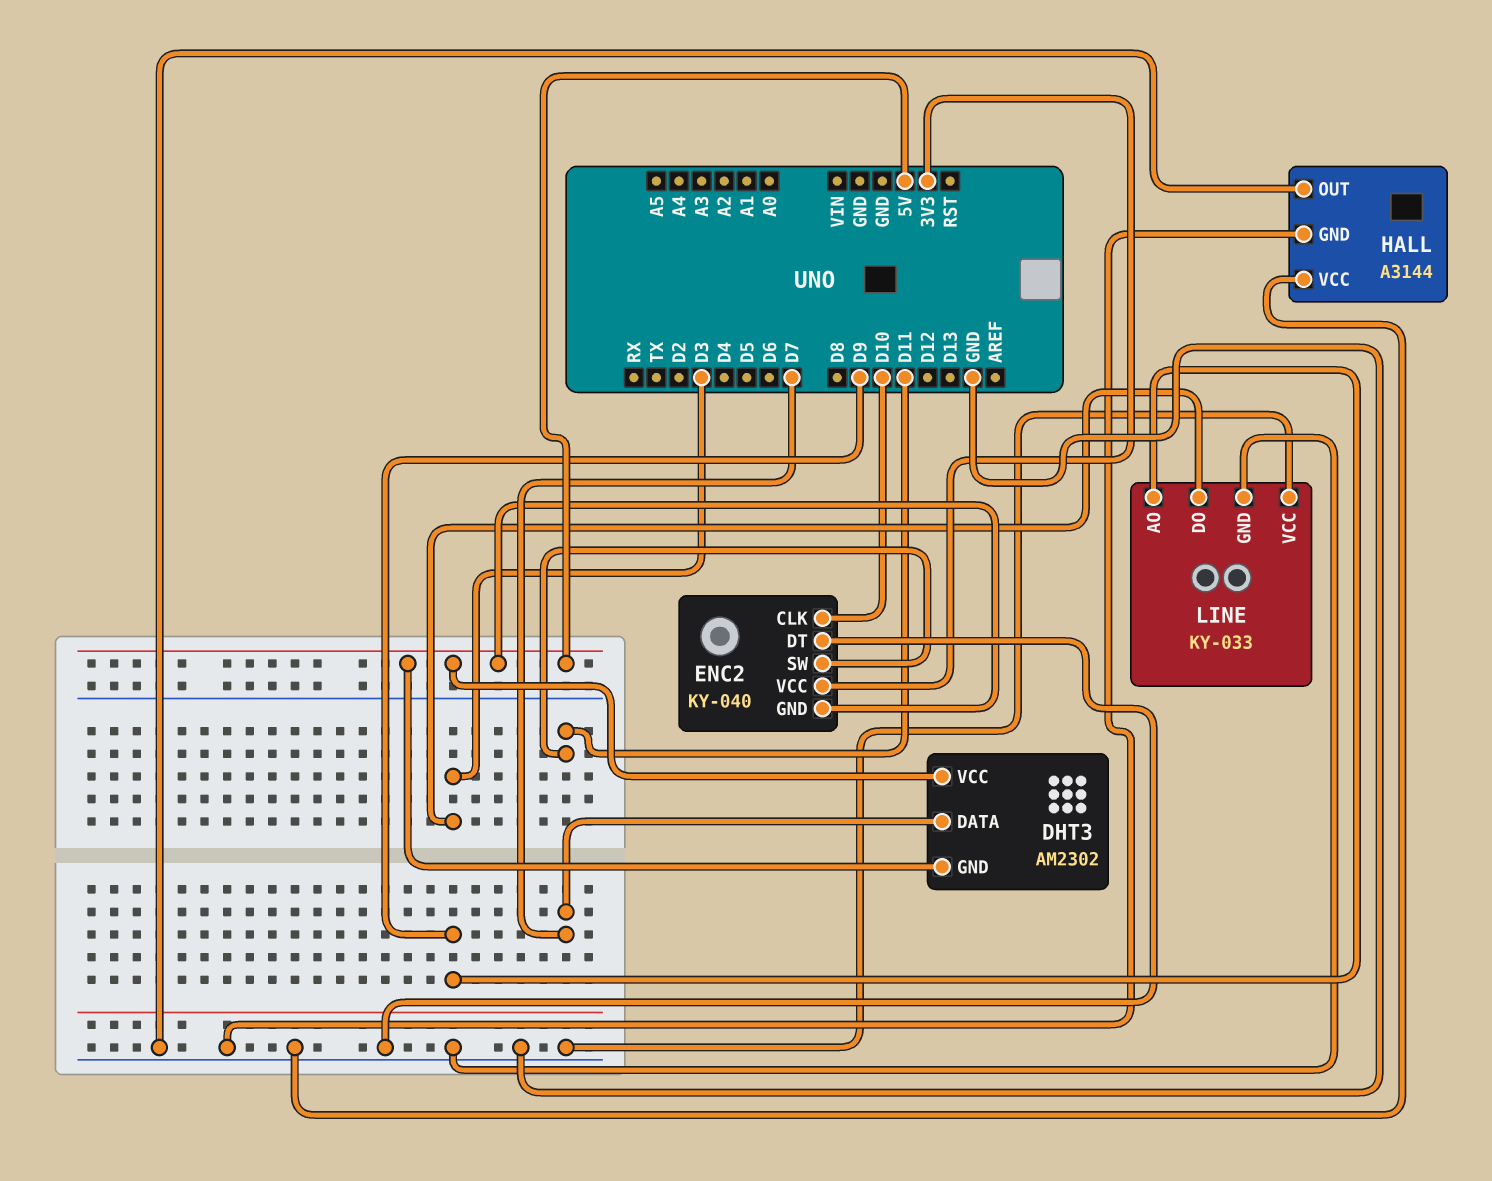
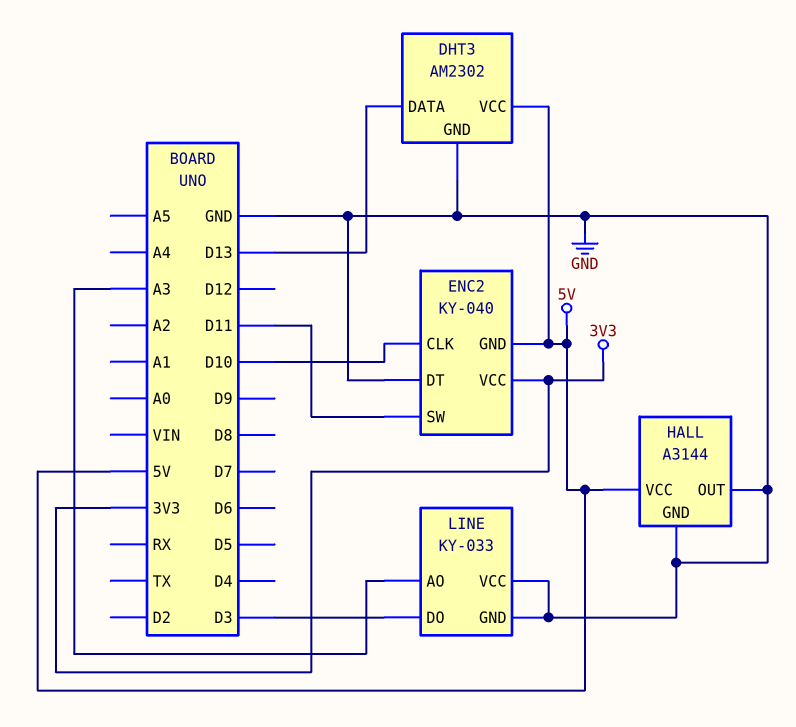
DHT3 pin DATA: D7 -> D13
DHT3 pin GND: 5V -> GND
HALL pin VCC: GND -> 5V
LINE pin AO: D9 -> A3

